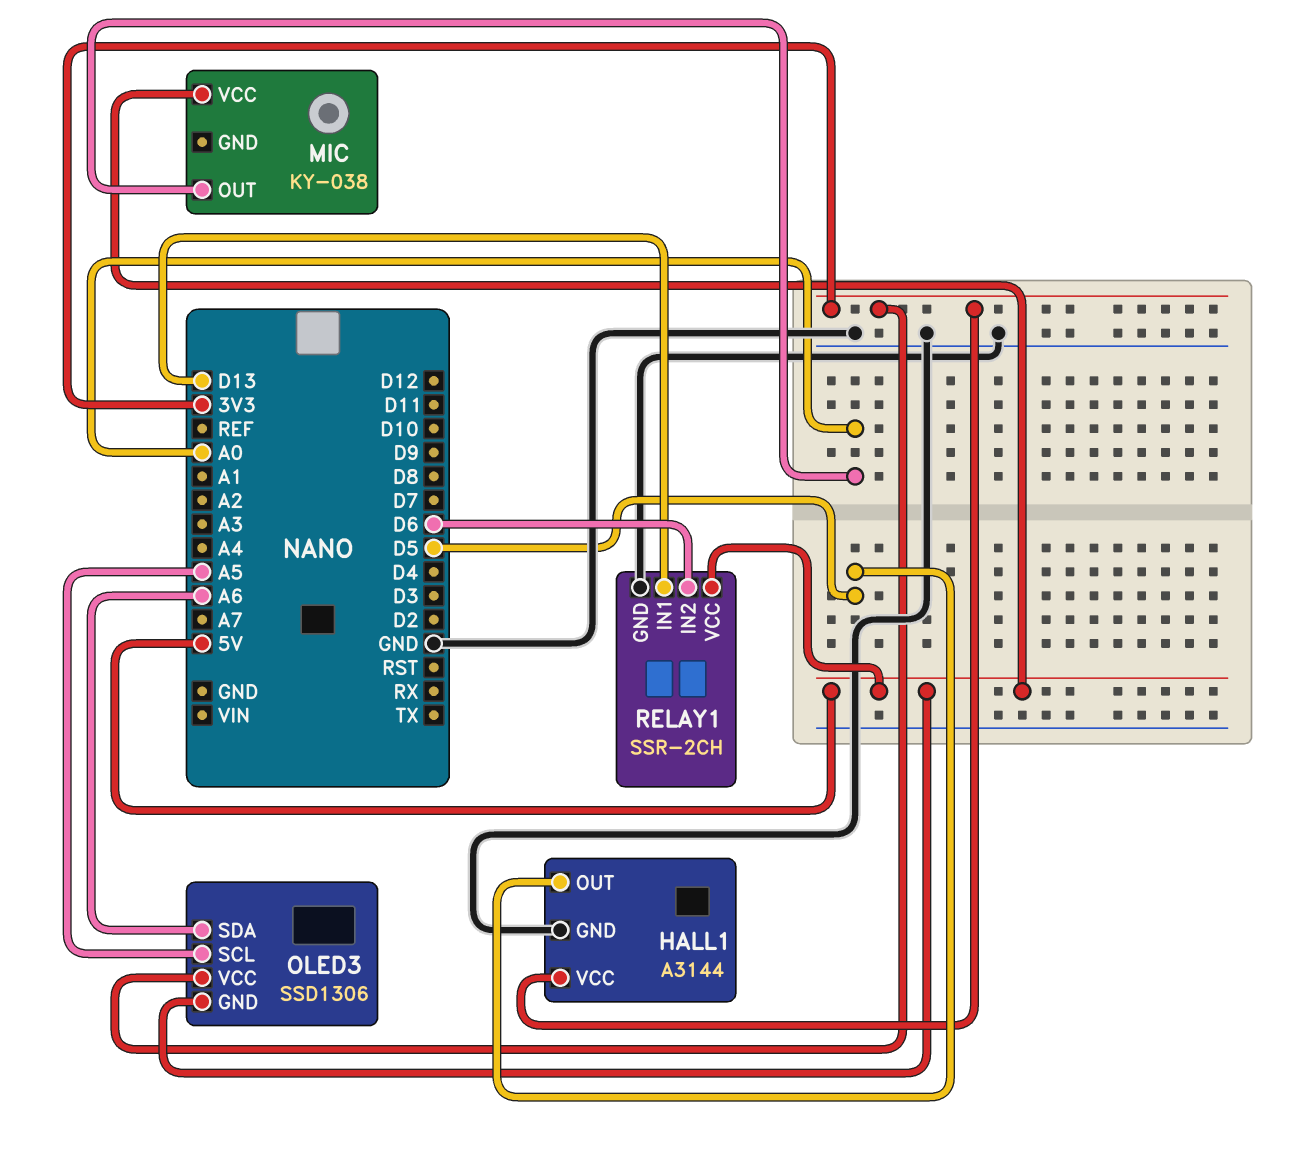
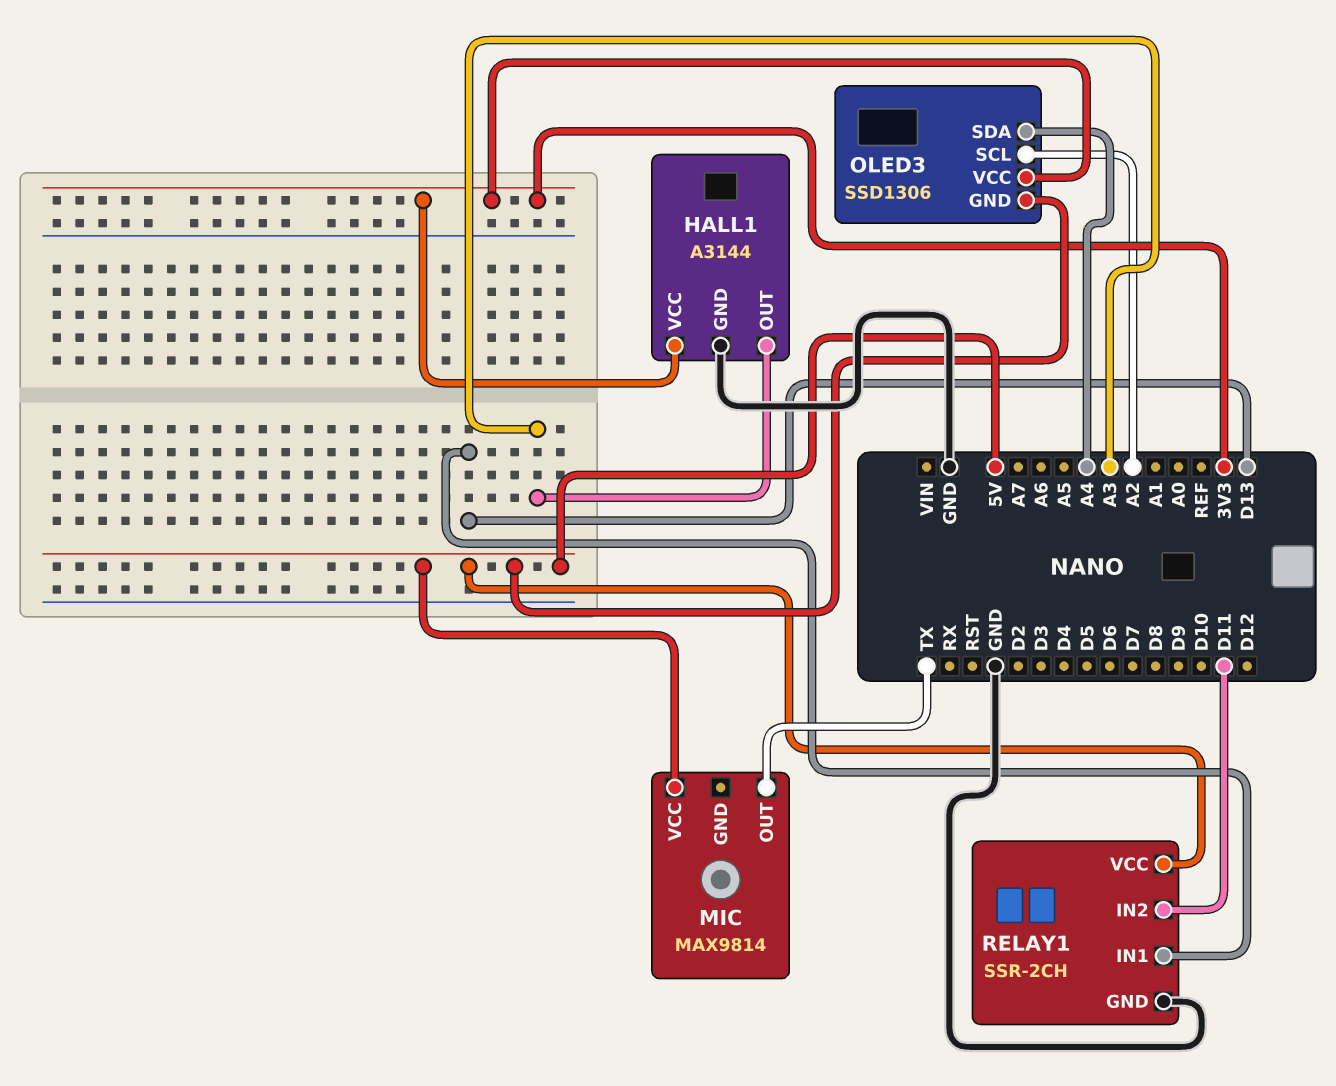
HALL1 pin OUT: D5 -> A3
MIC: KY-038 -> MAX9814
MIC pin OUT: A0 -> TX
OLED3 pin SCL: A5 -> A2
OLED3 pin SDA: A6 -> A4
RELAY1 pin IN2: D6 -> D11

